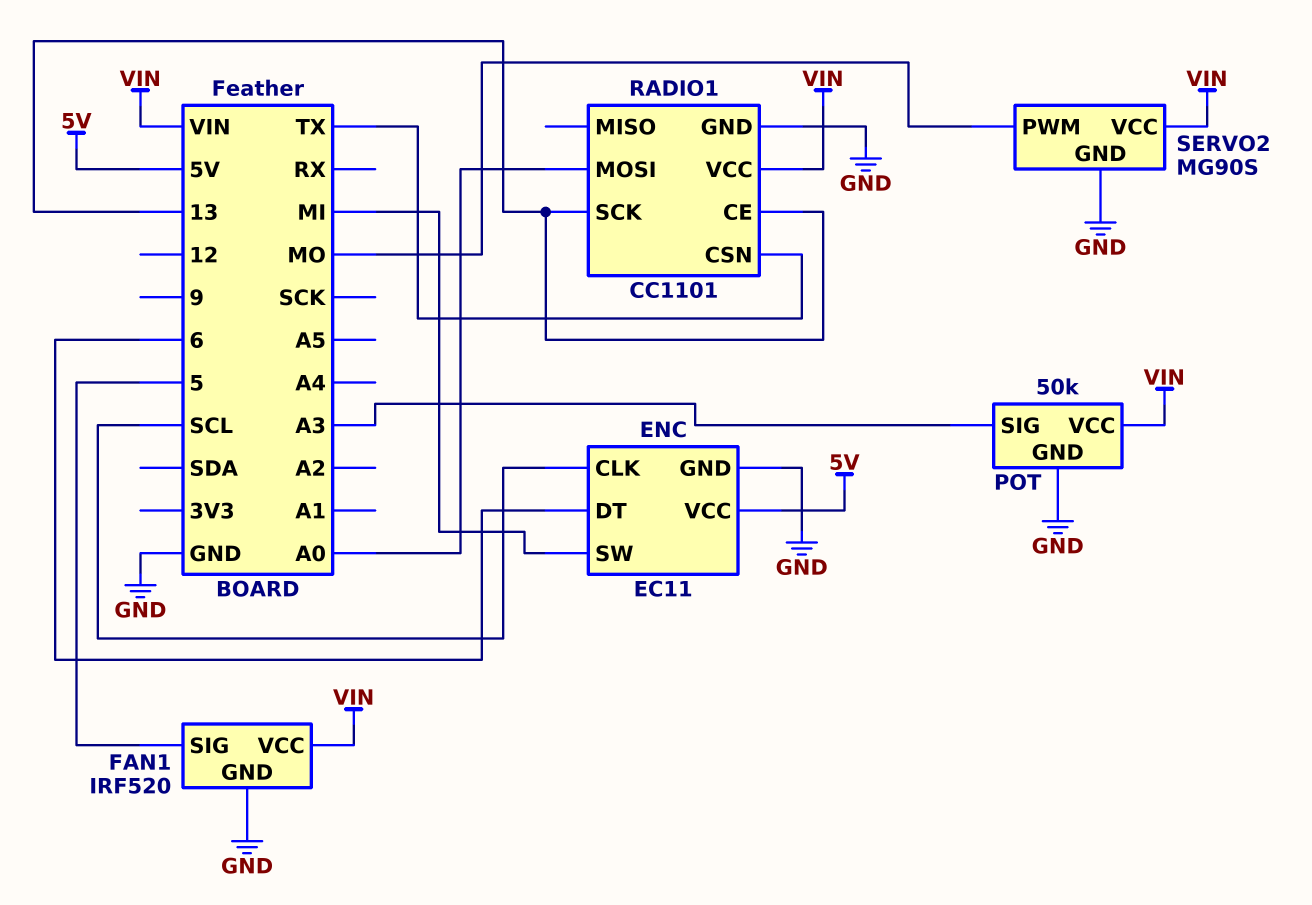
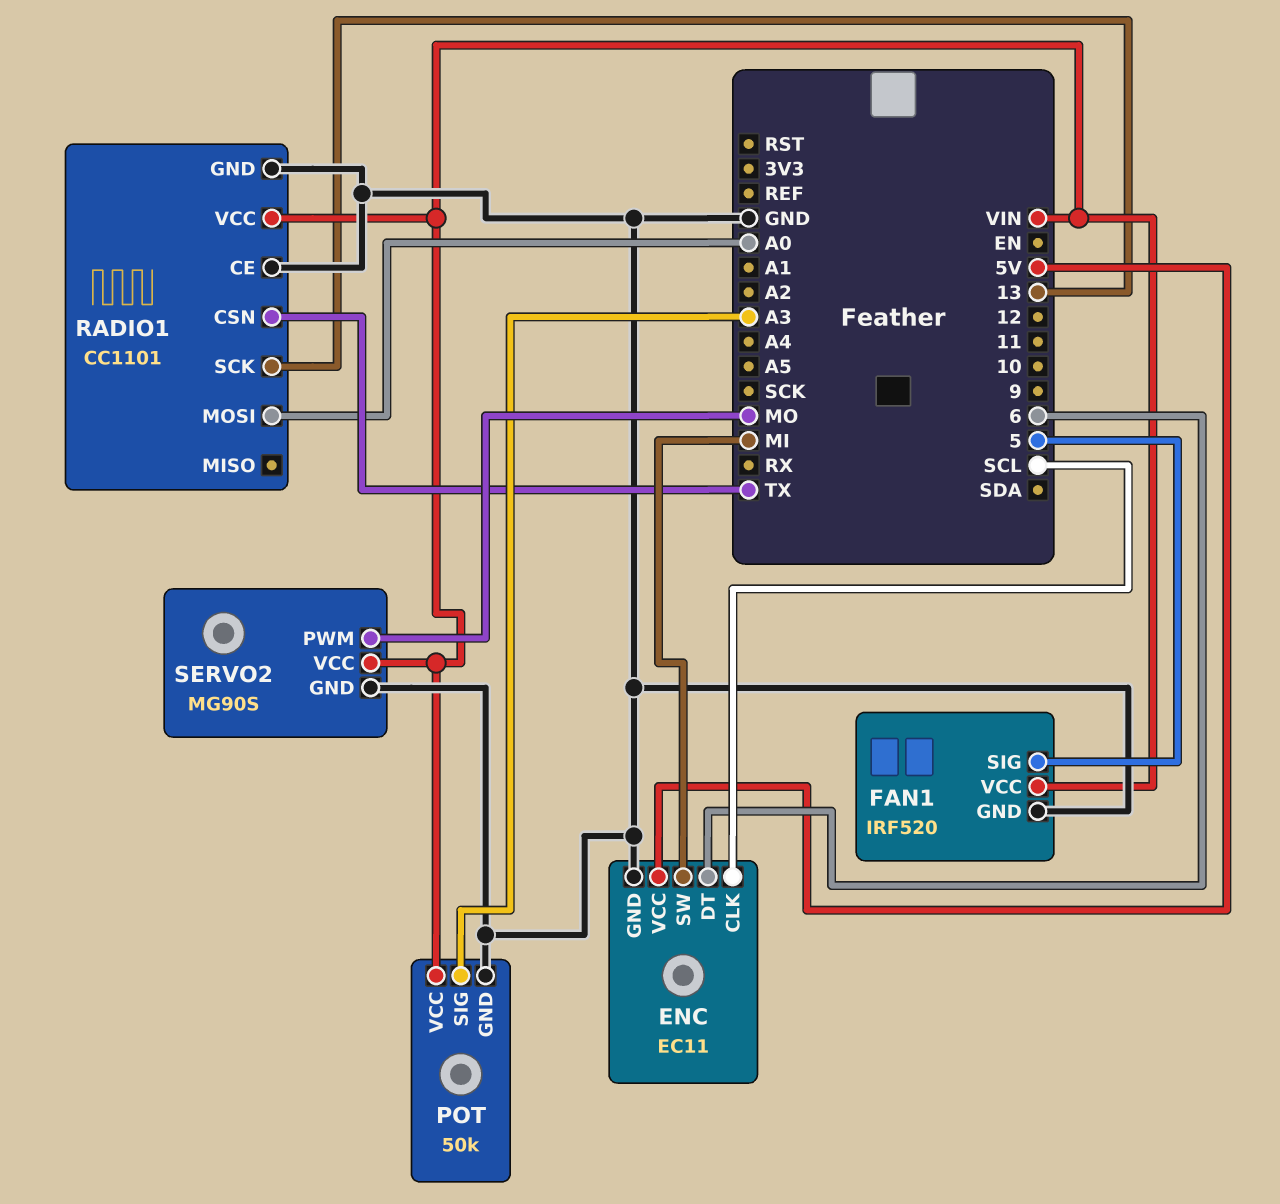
RADIO1 pin CE: 13 -> GND

